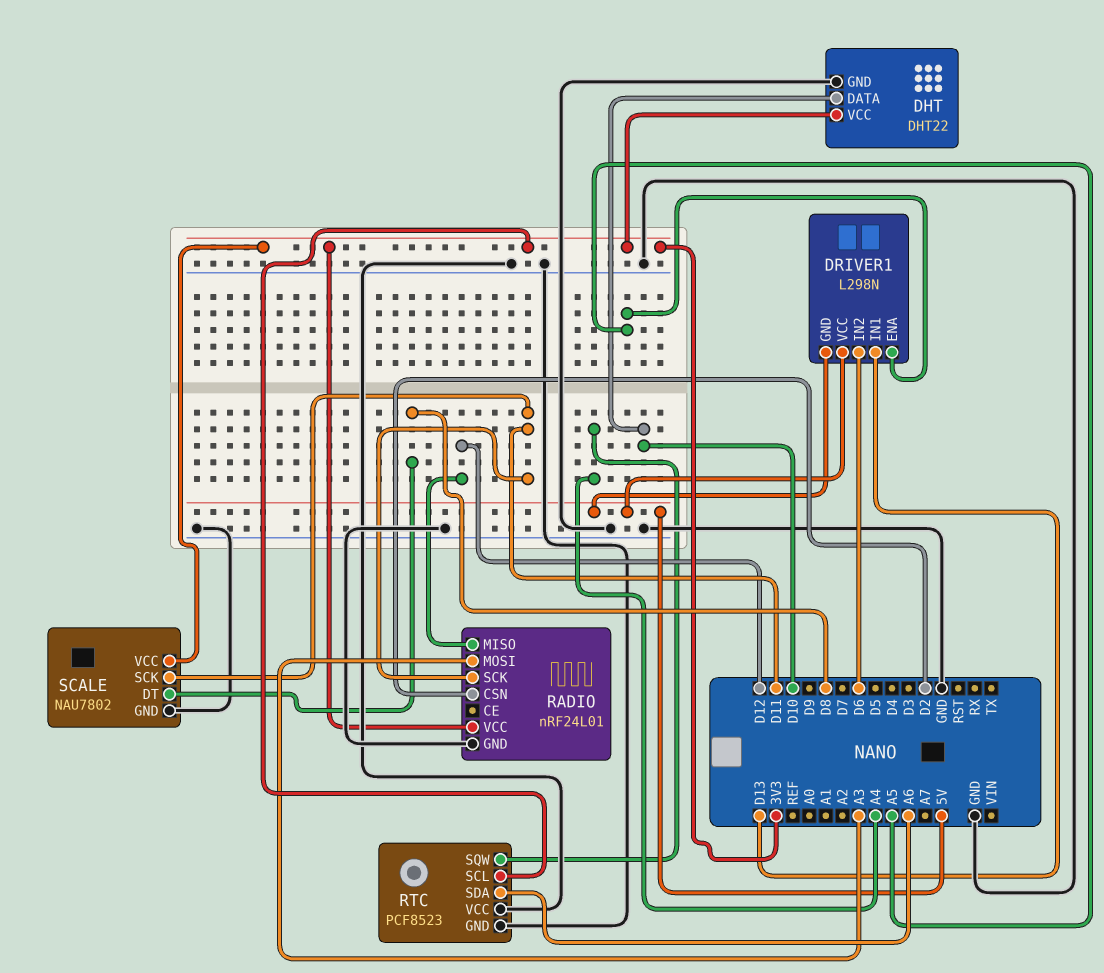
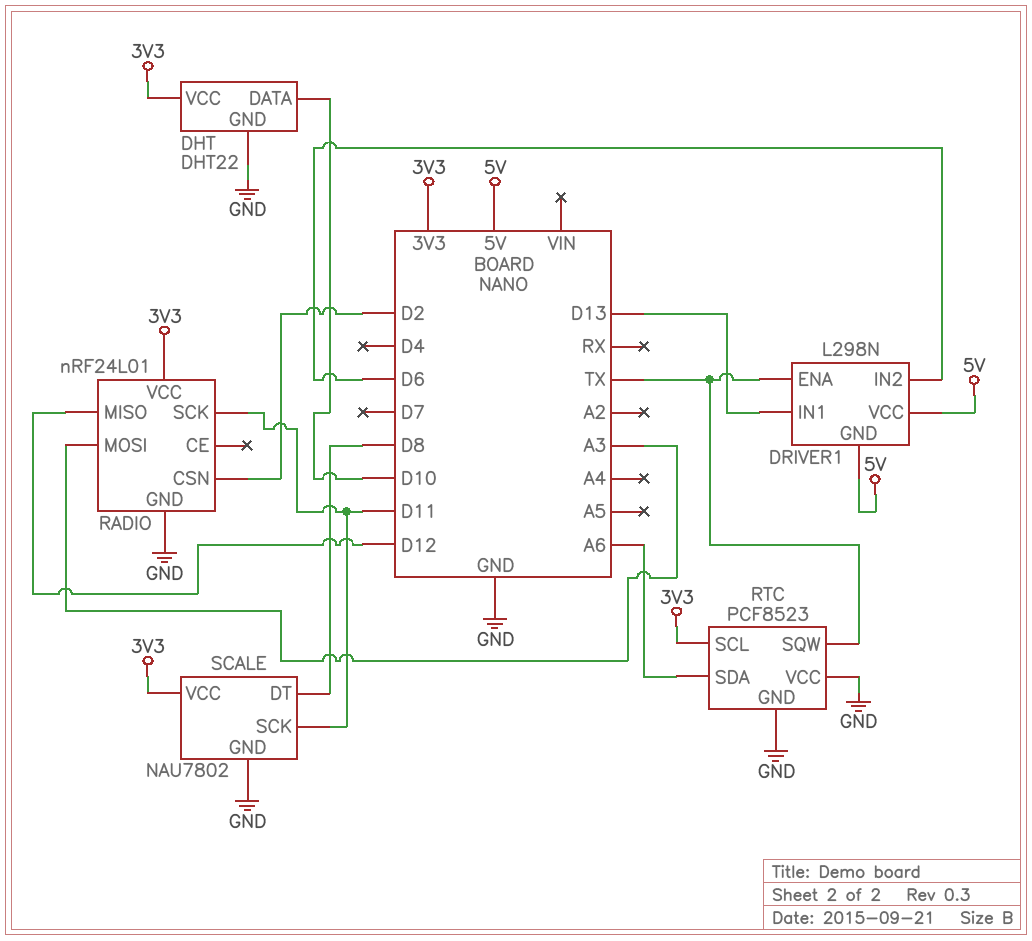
DRIVER1 pin ENA: A5 -> TX
RTC pin SQW: A4 -> TX

